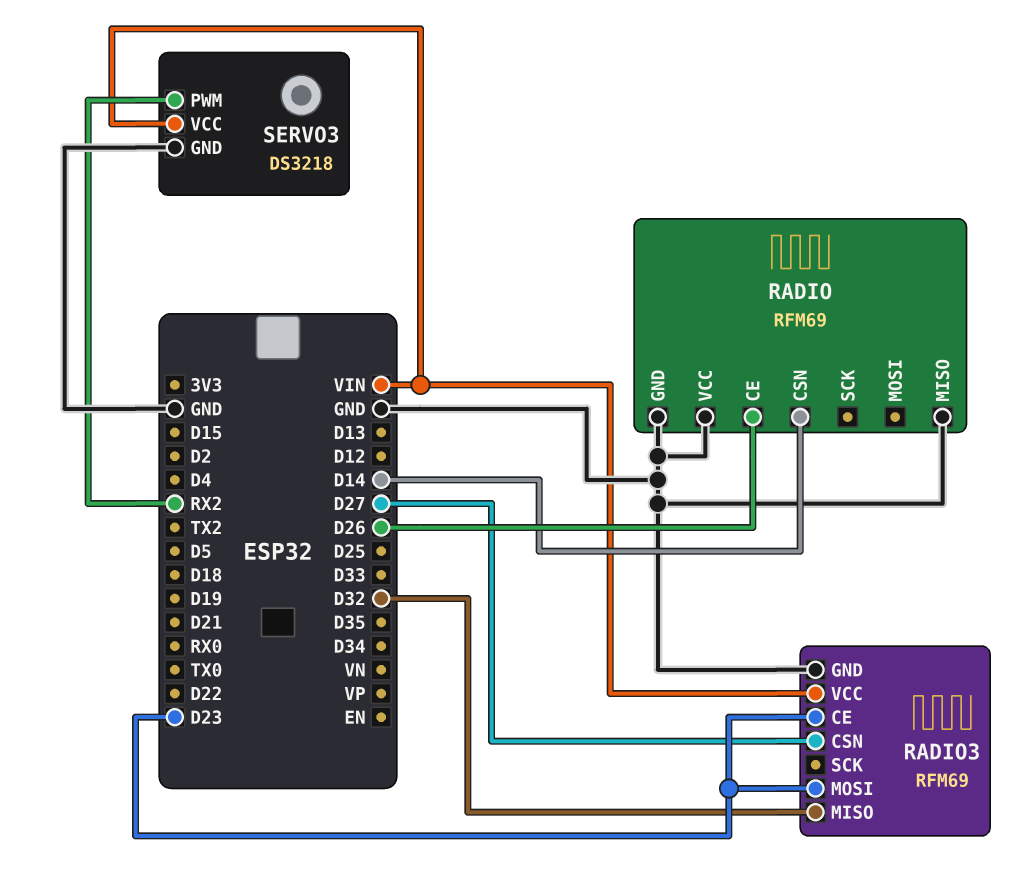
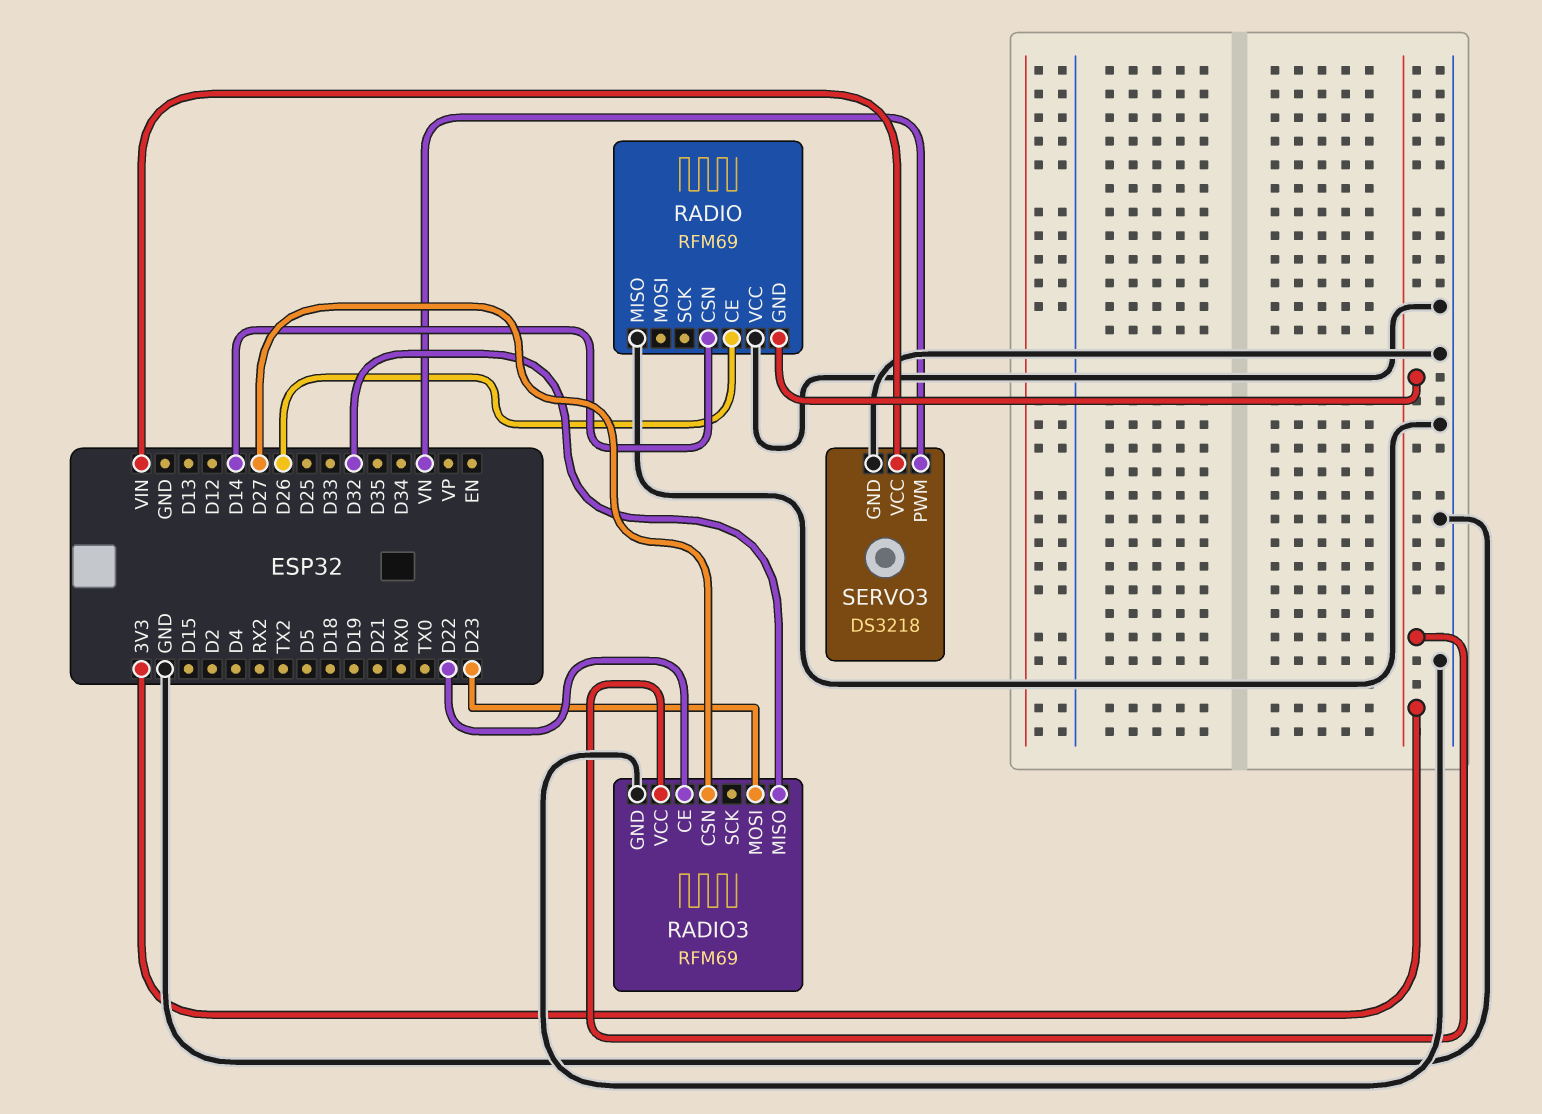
RADIO pin GND: GND -> 3V3
RADIO3 pin CE: D23 -> D22
RADIO3 pin VCC: VIN -> 3V3
SERVO3 pin PWM: RX2 -> VN

